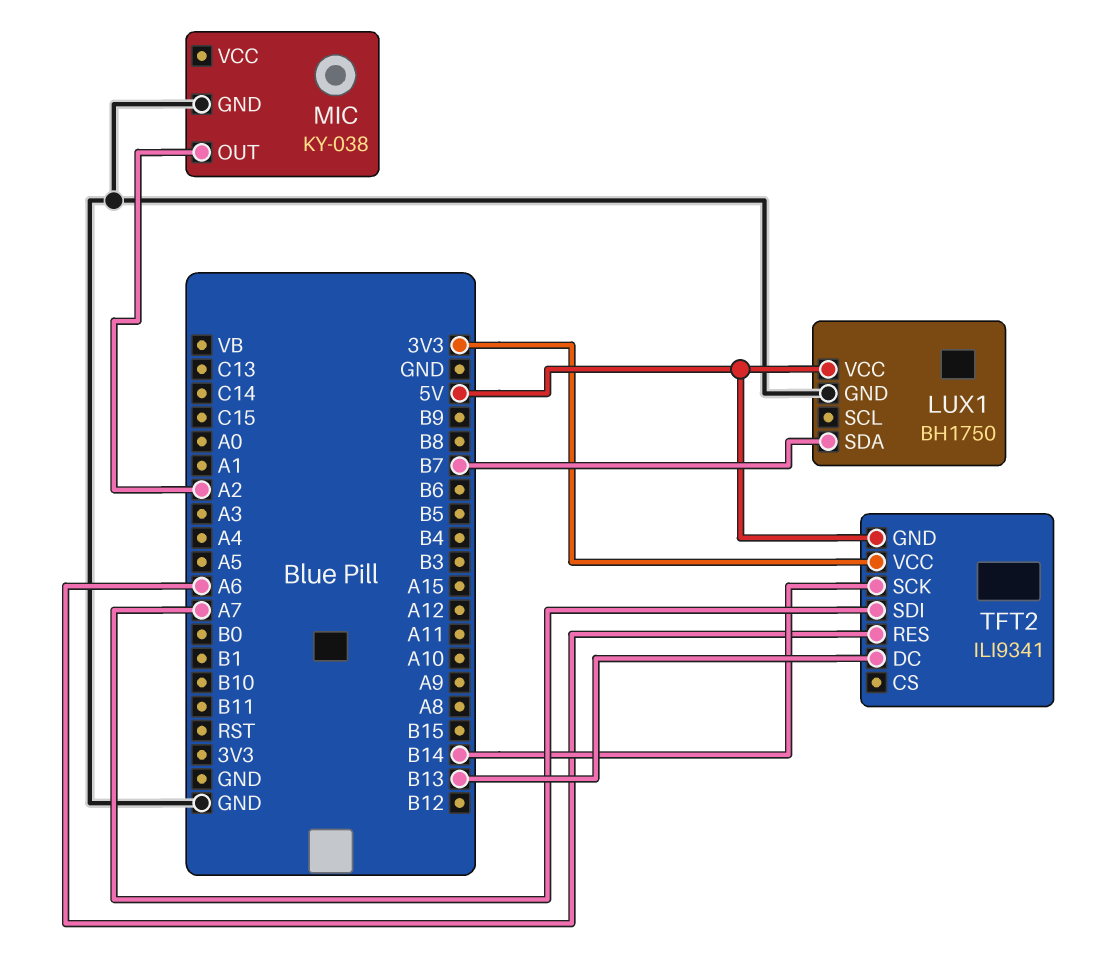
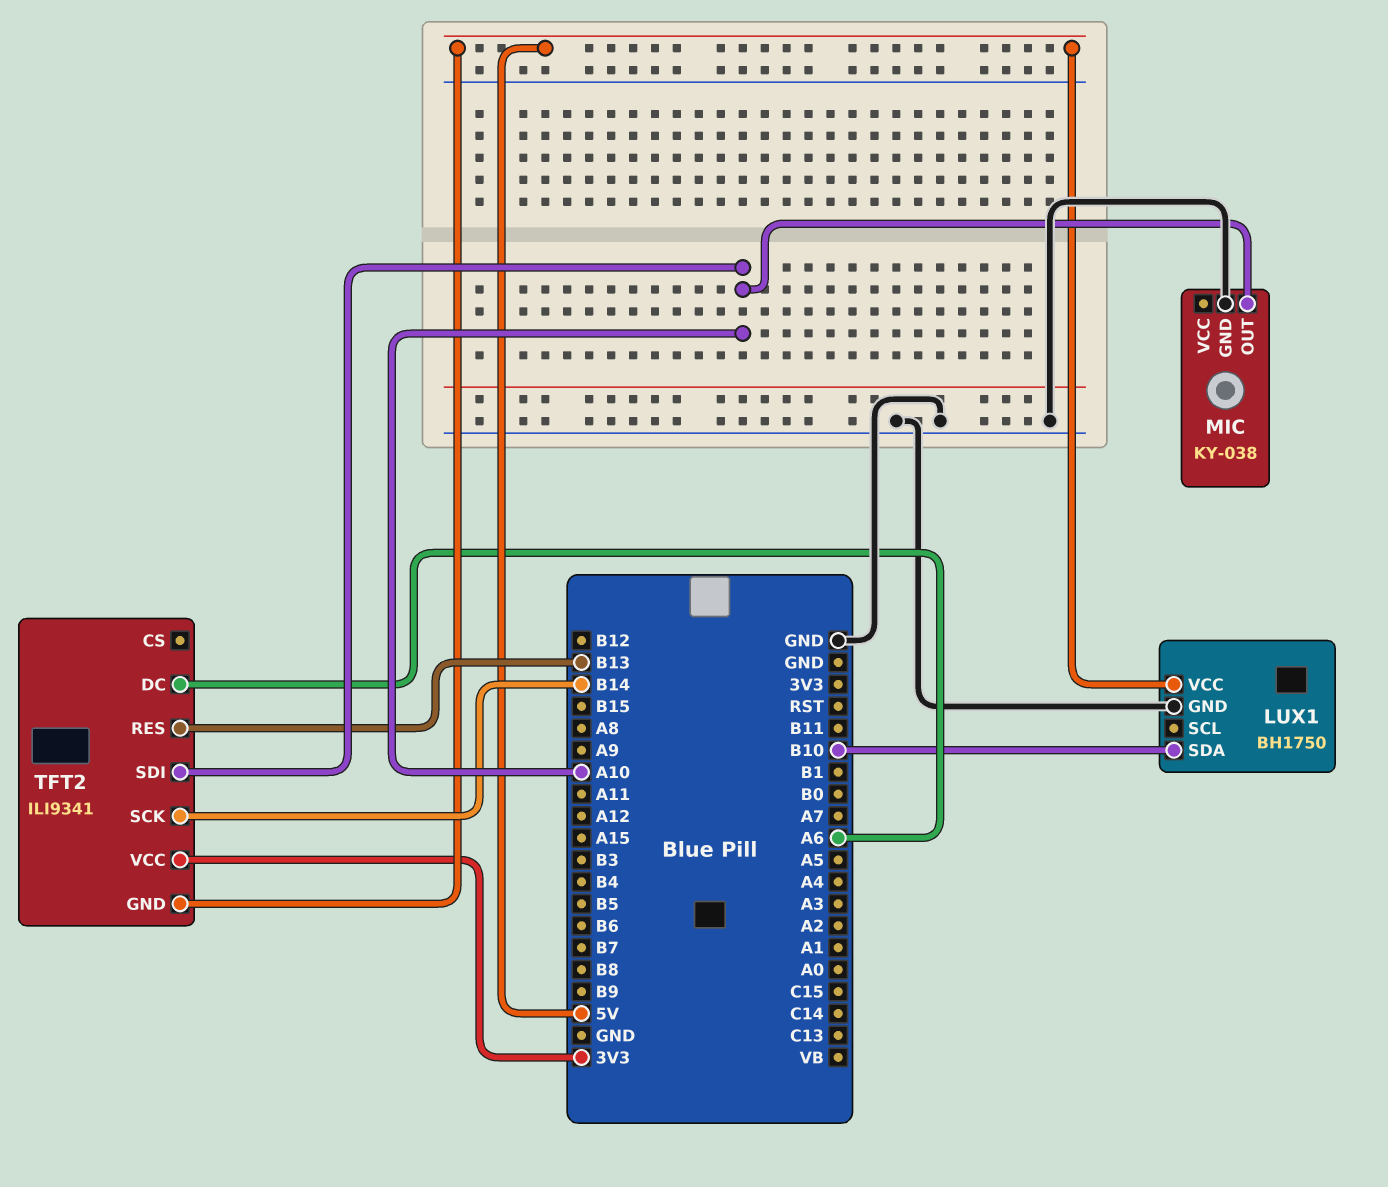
LUX1 pin SDA: B7 -> B10
MIC pin OUT: A2 -> A10
TFT2 pin DC: B13 -> A6
TFT2 pin RES: A6 -> B13
TFT2 pin SDI: A7 -> A10

